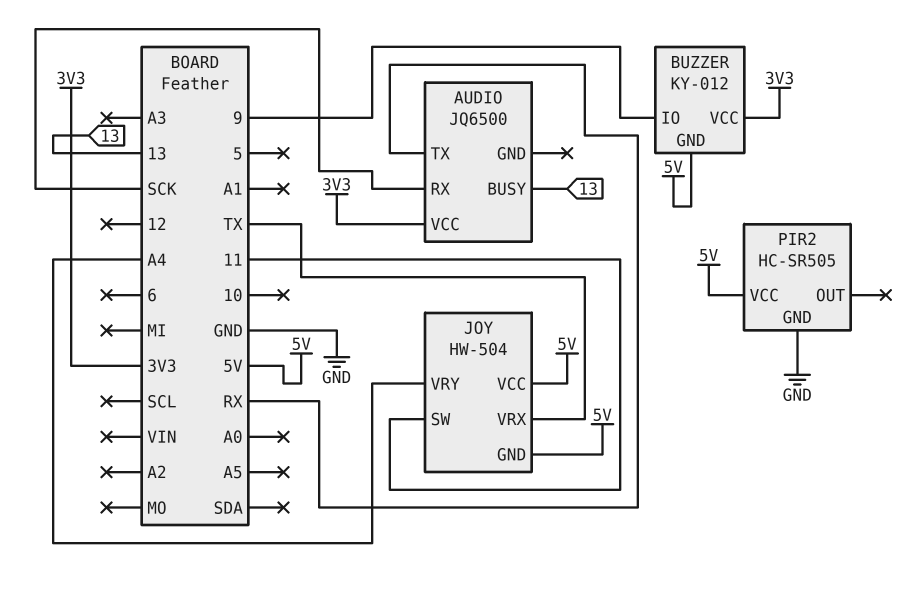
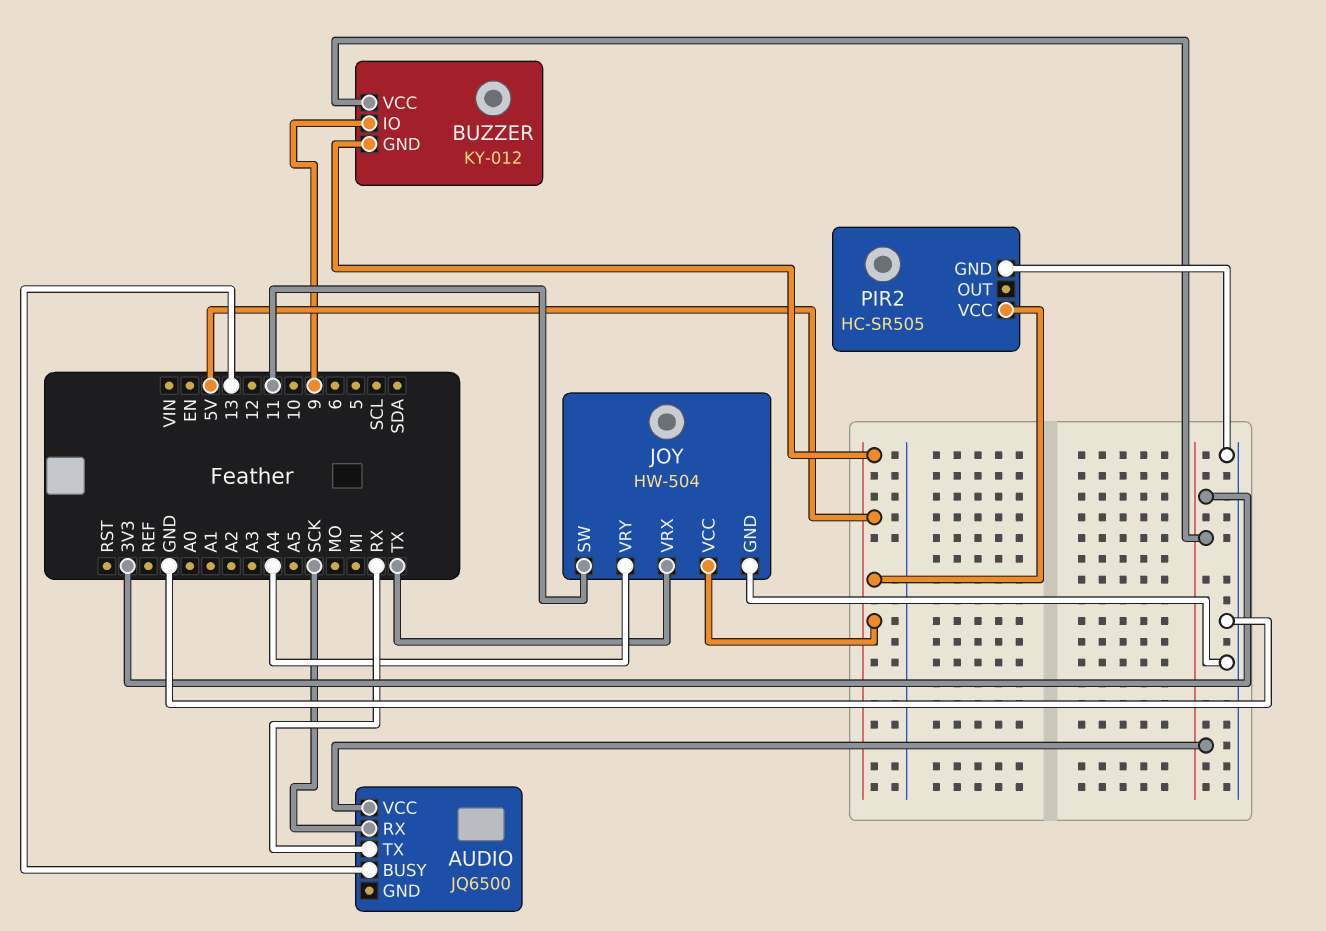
JOY pin GND: 5V -> GND

